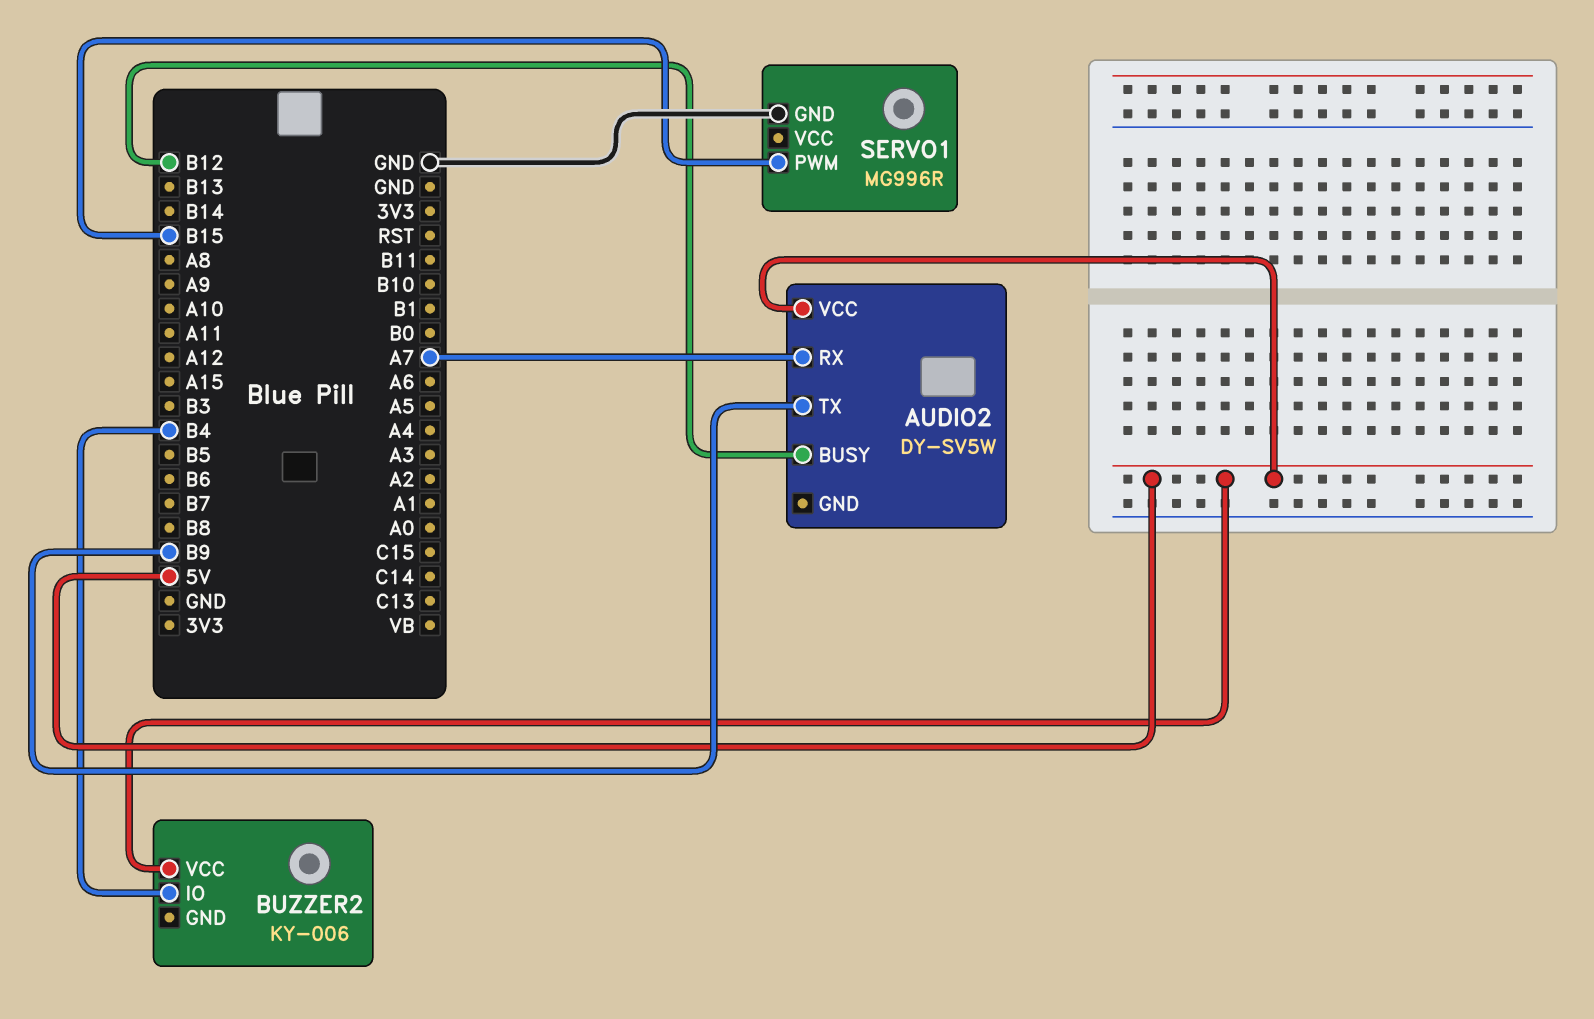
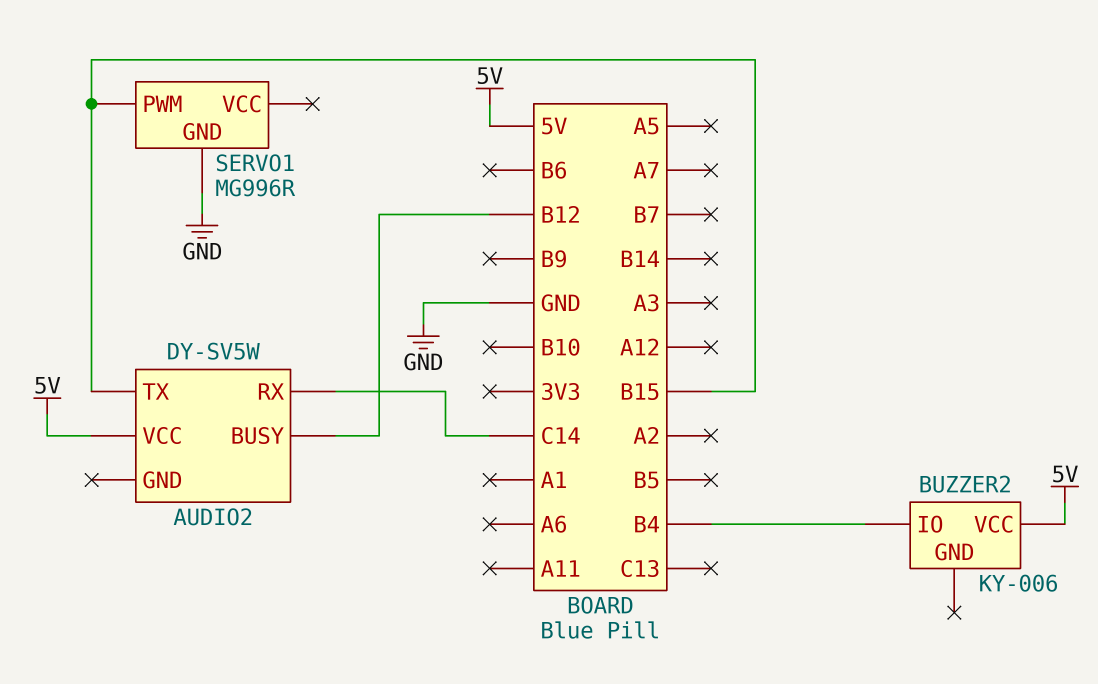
AUDIO2 pin RX: A7 -> C14
AUDIO2 pin TX: B9 -> B15

